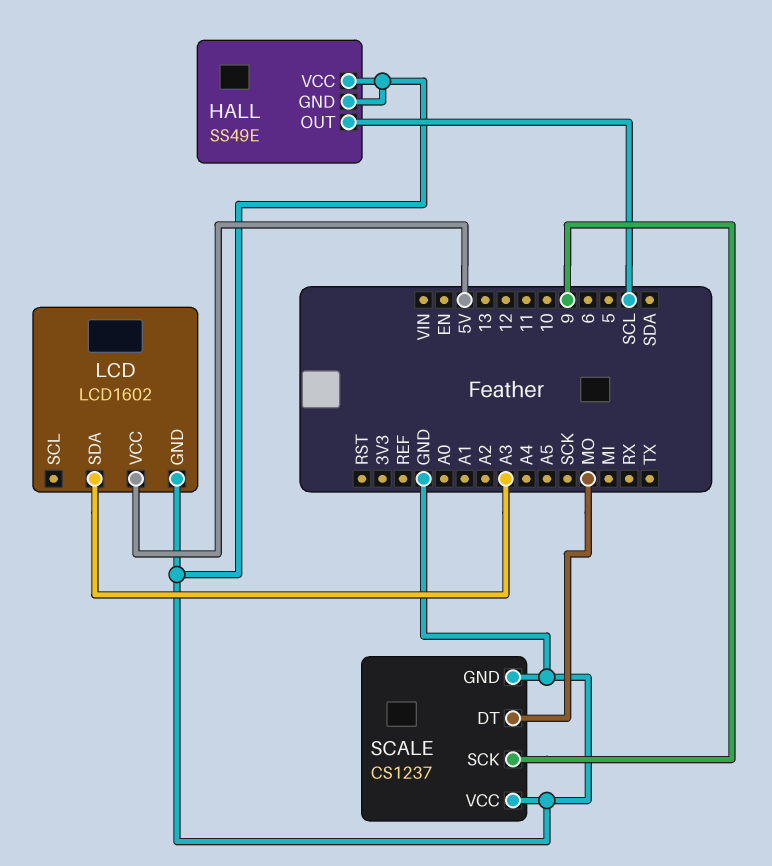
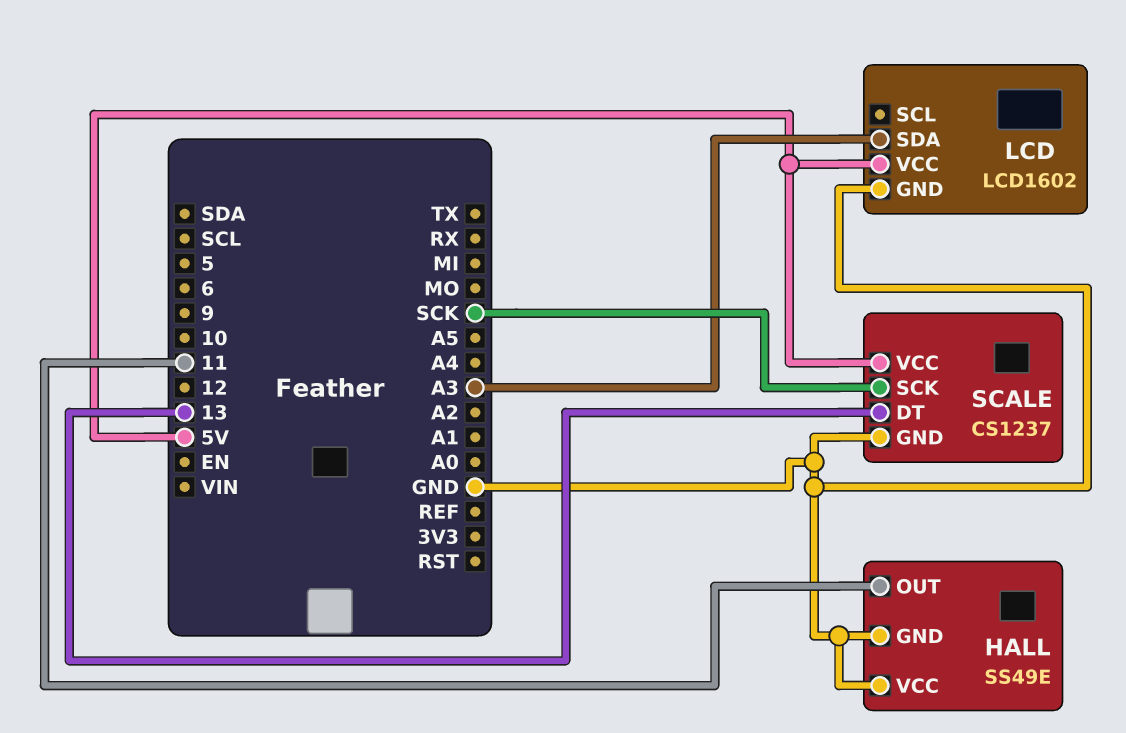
HALL pin OUT: SCL -> 11
SCALE pin DT: MO -> 13
SCALE pin SCK: 9 -> SCK
SCALE pin VCC: GND -> 5V

